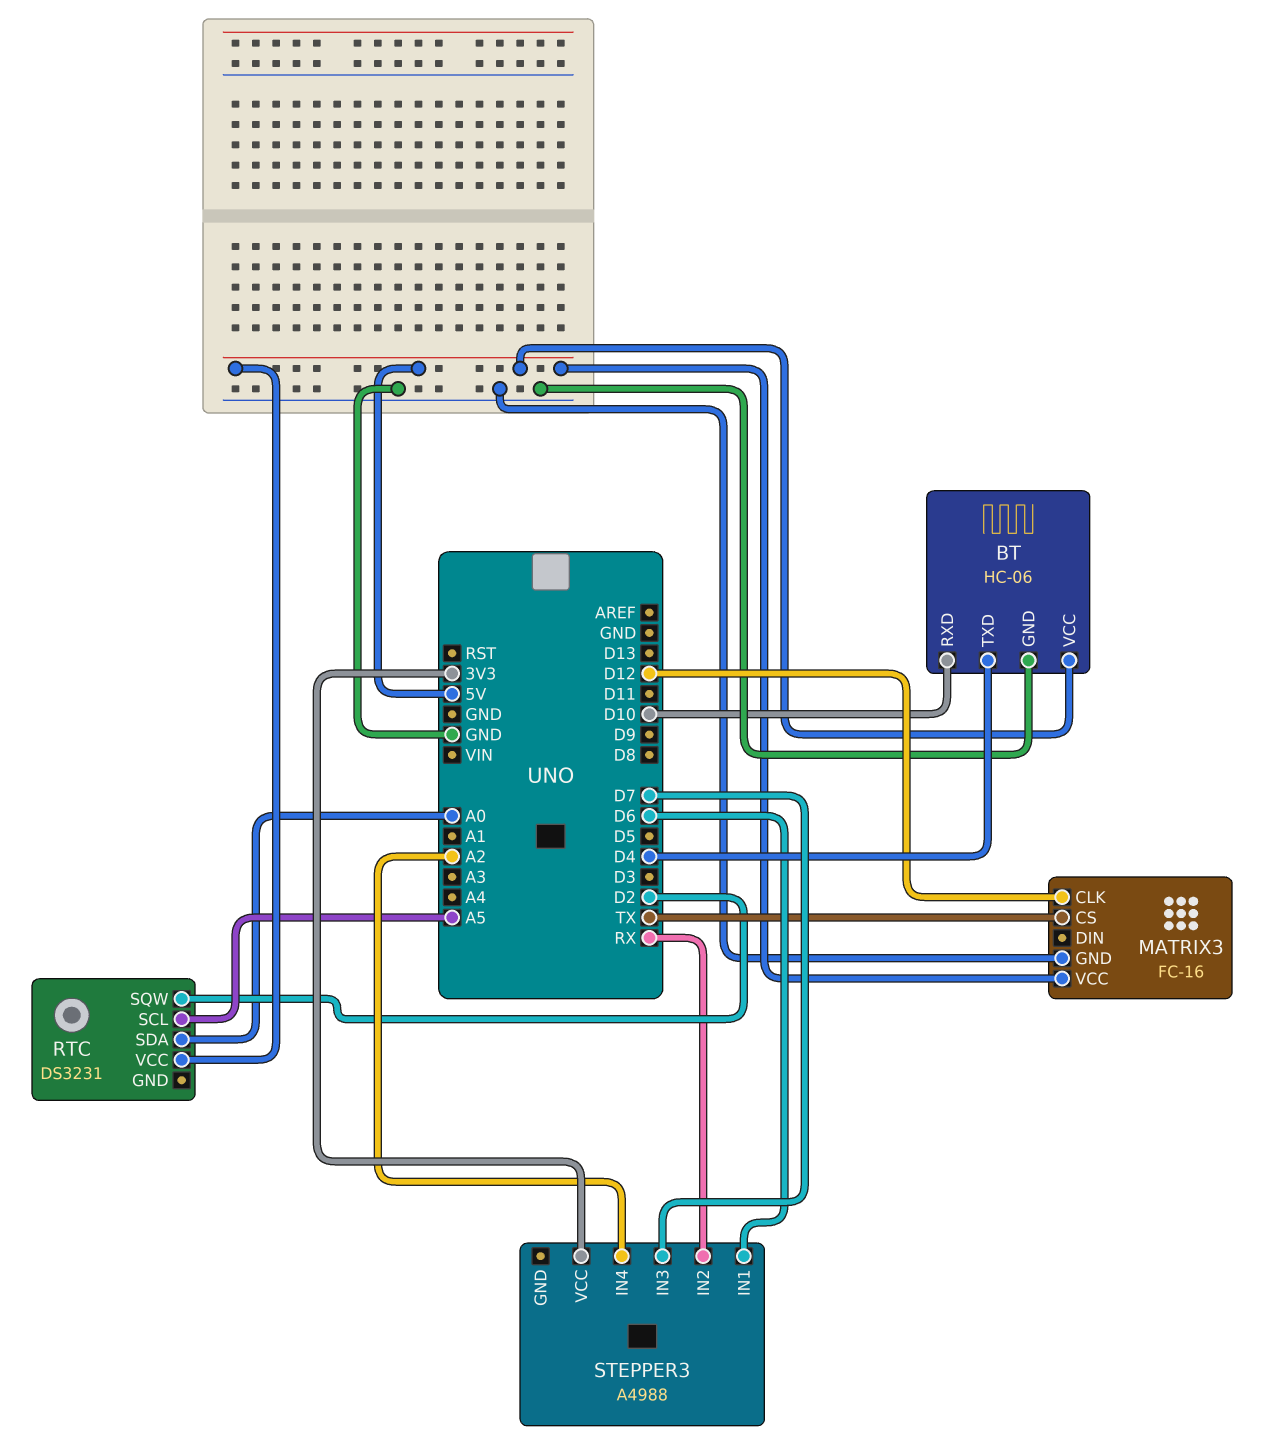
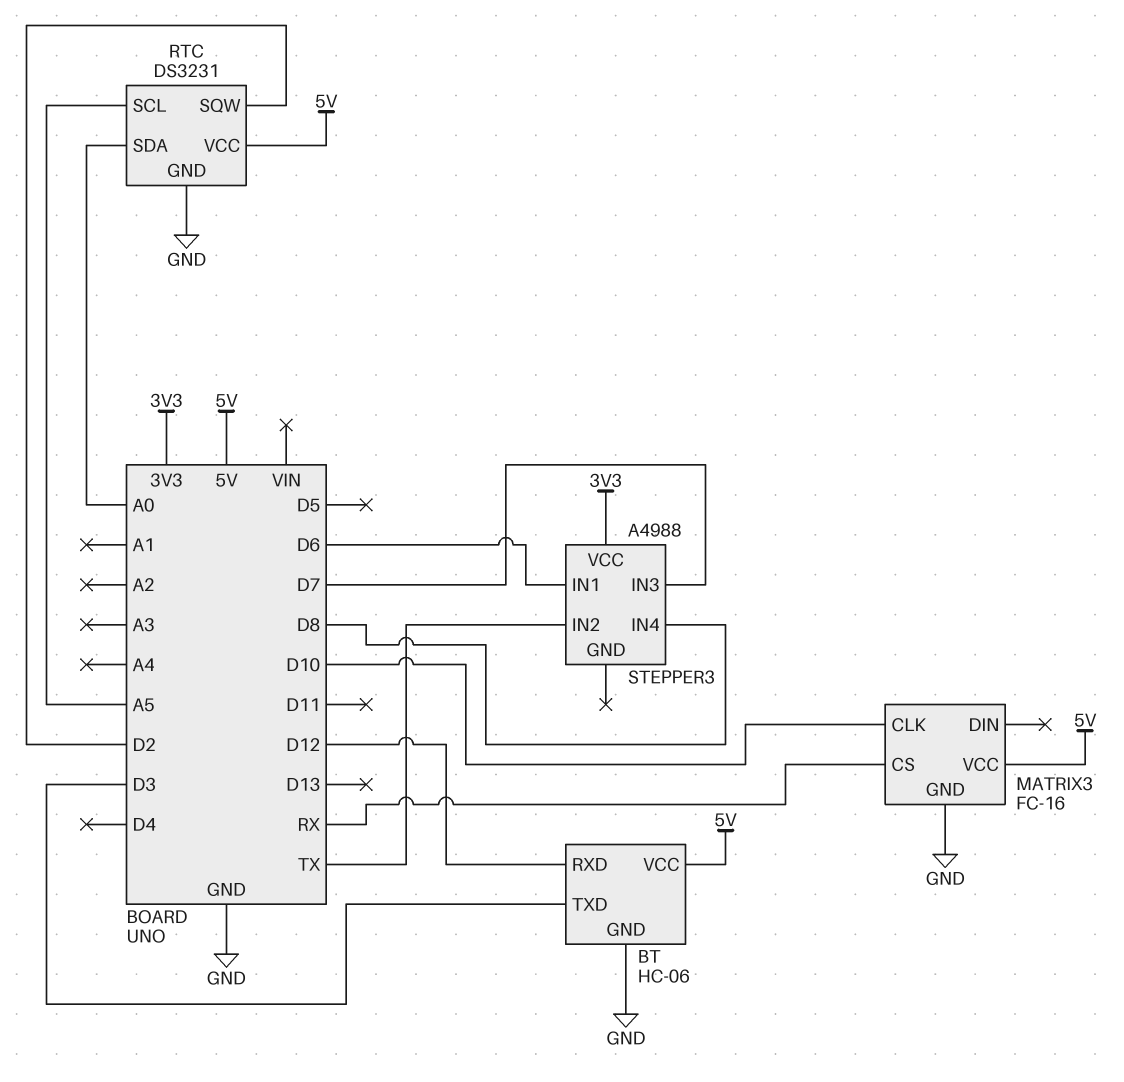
BT pin RXD: D10 -> D12
BT pin TXD: D4 -> D3
MATRIX3 pin CLK: D12 -> D10
MATRIX3 pin CS: TX -> RX
RTC pin GND: none -> GND
STEPPER3 pin IN2: RX -> TX
STEPPER3 pin IN4: A2 -> D8

